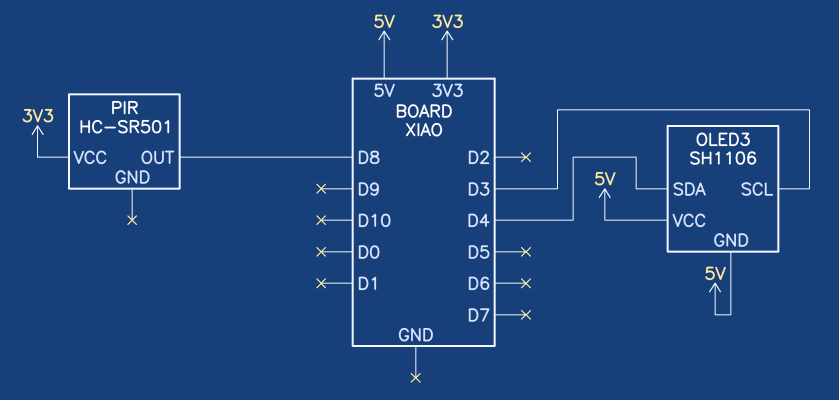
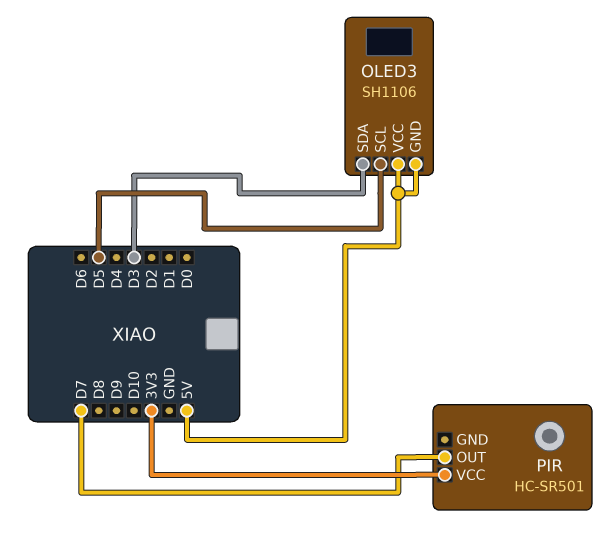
OLED3 pin SCL: D3 -> D5
OLED3 pin SDA: D4 -> D3
PIR pin OUT: D8 -> D7

